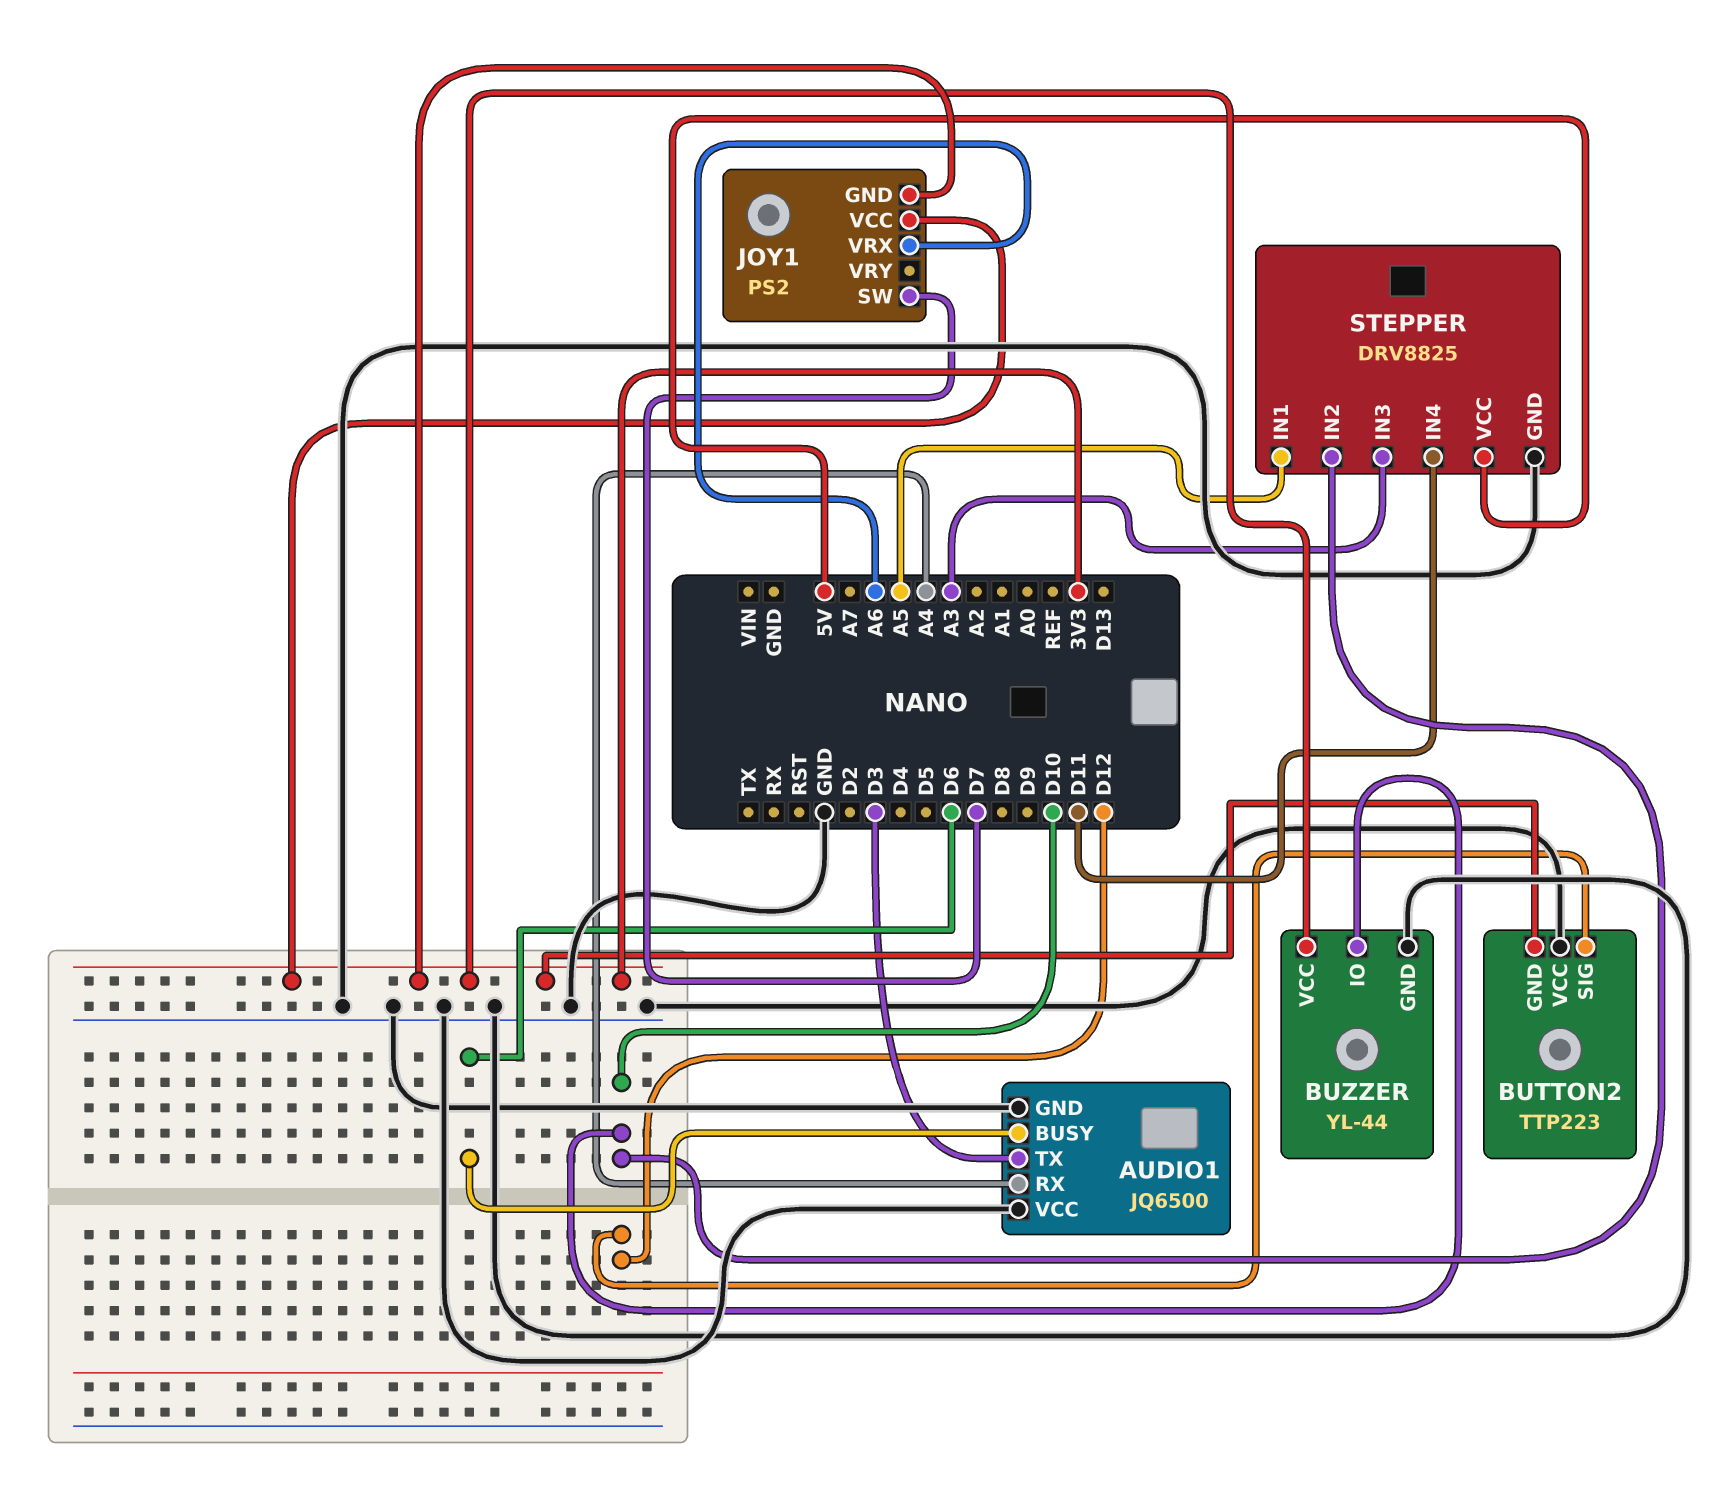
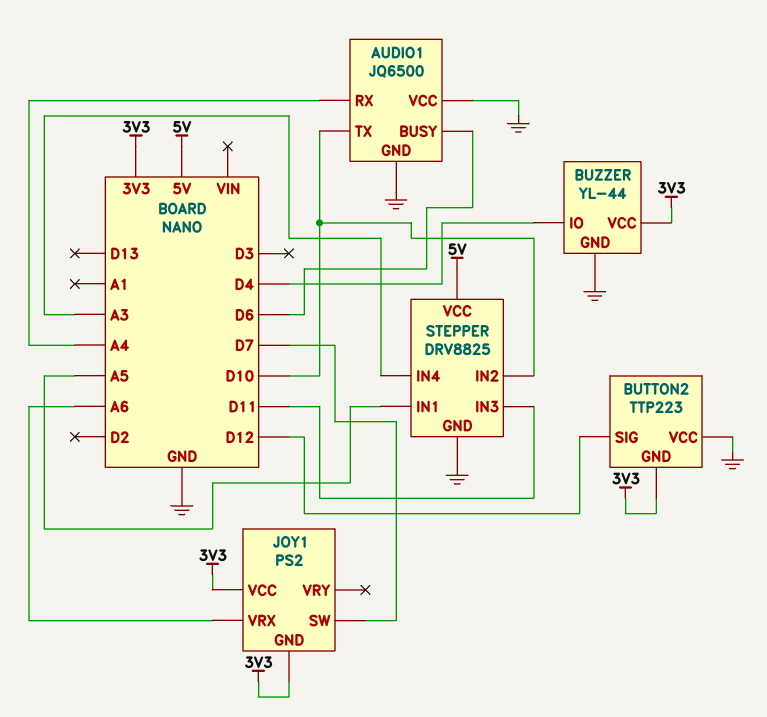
AUDIO1 pin TX: D3 -> D10
BUZZER pin IO: D10 -> D4
STEPPER pin IN3: A3 -> D11
STEPPER pin IN4: D11 -> A3

